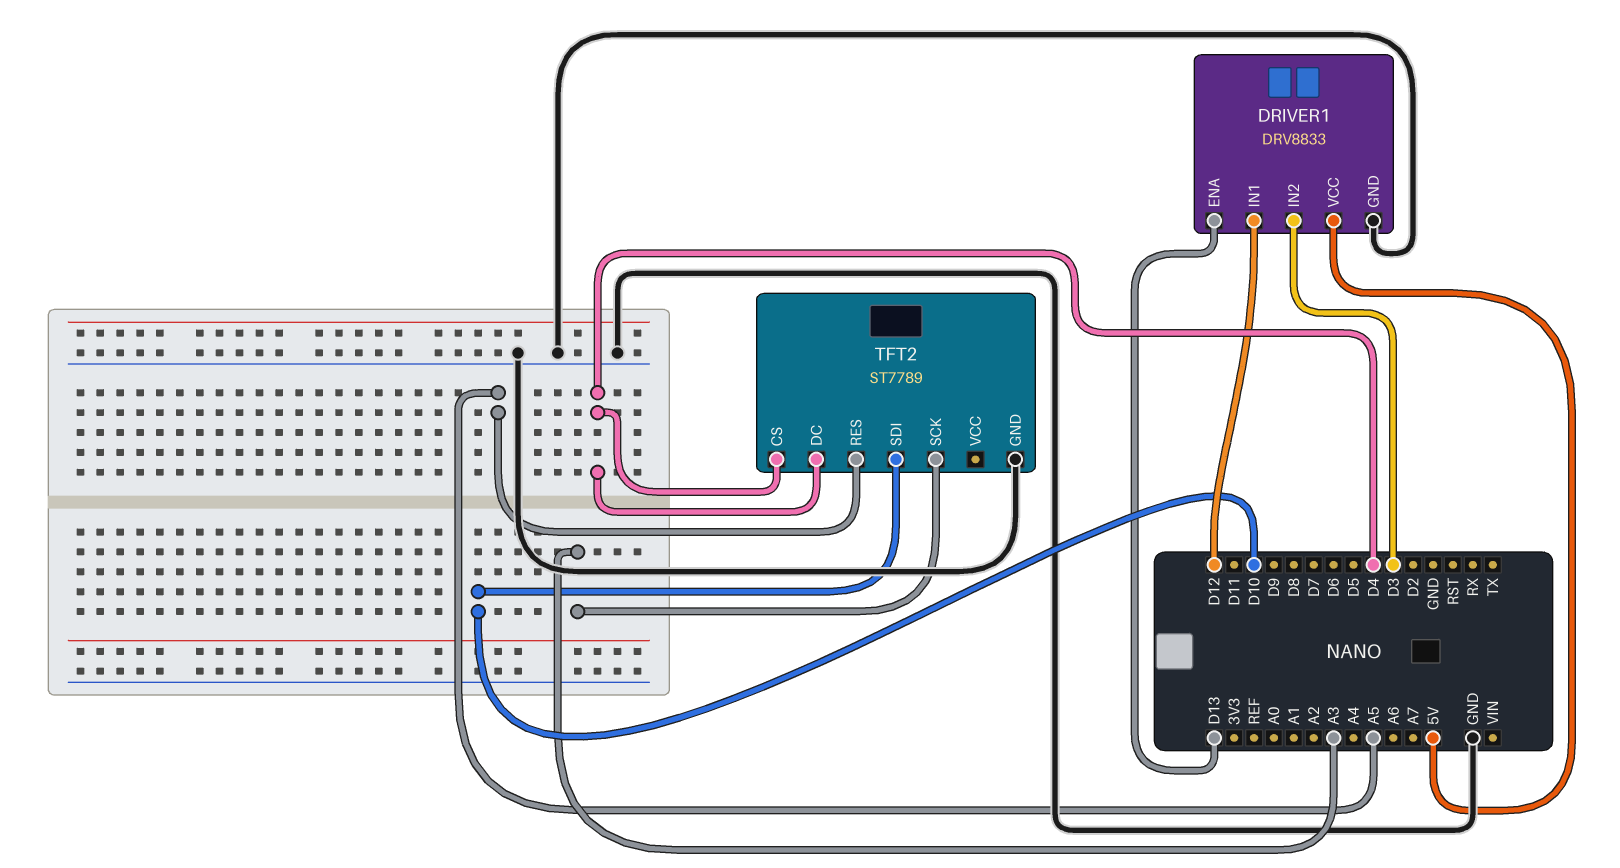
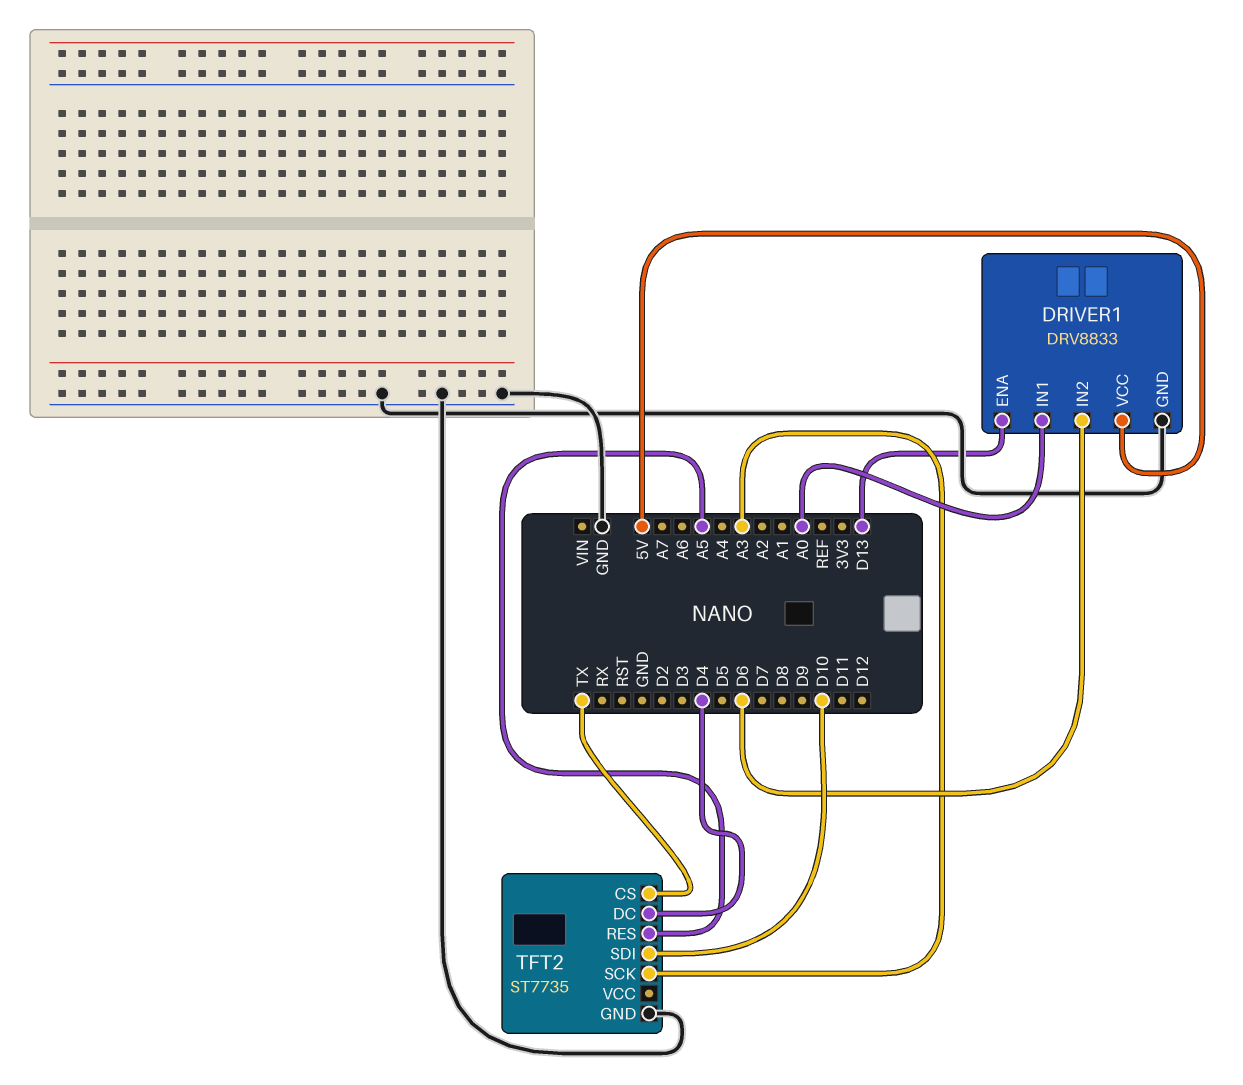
DRIVER1 pin IN1: D12 -> A0
DRIVER1 pin IN2: D3 -> D6
TFT2: ST7789 -> ST7735
TFT2 pin CS: D4 -> TX

